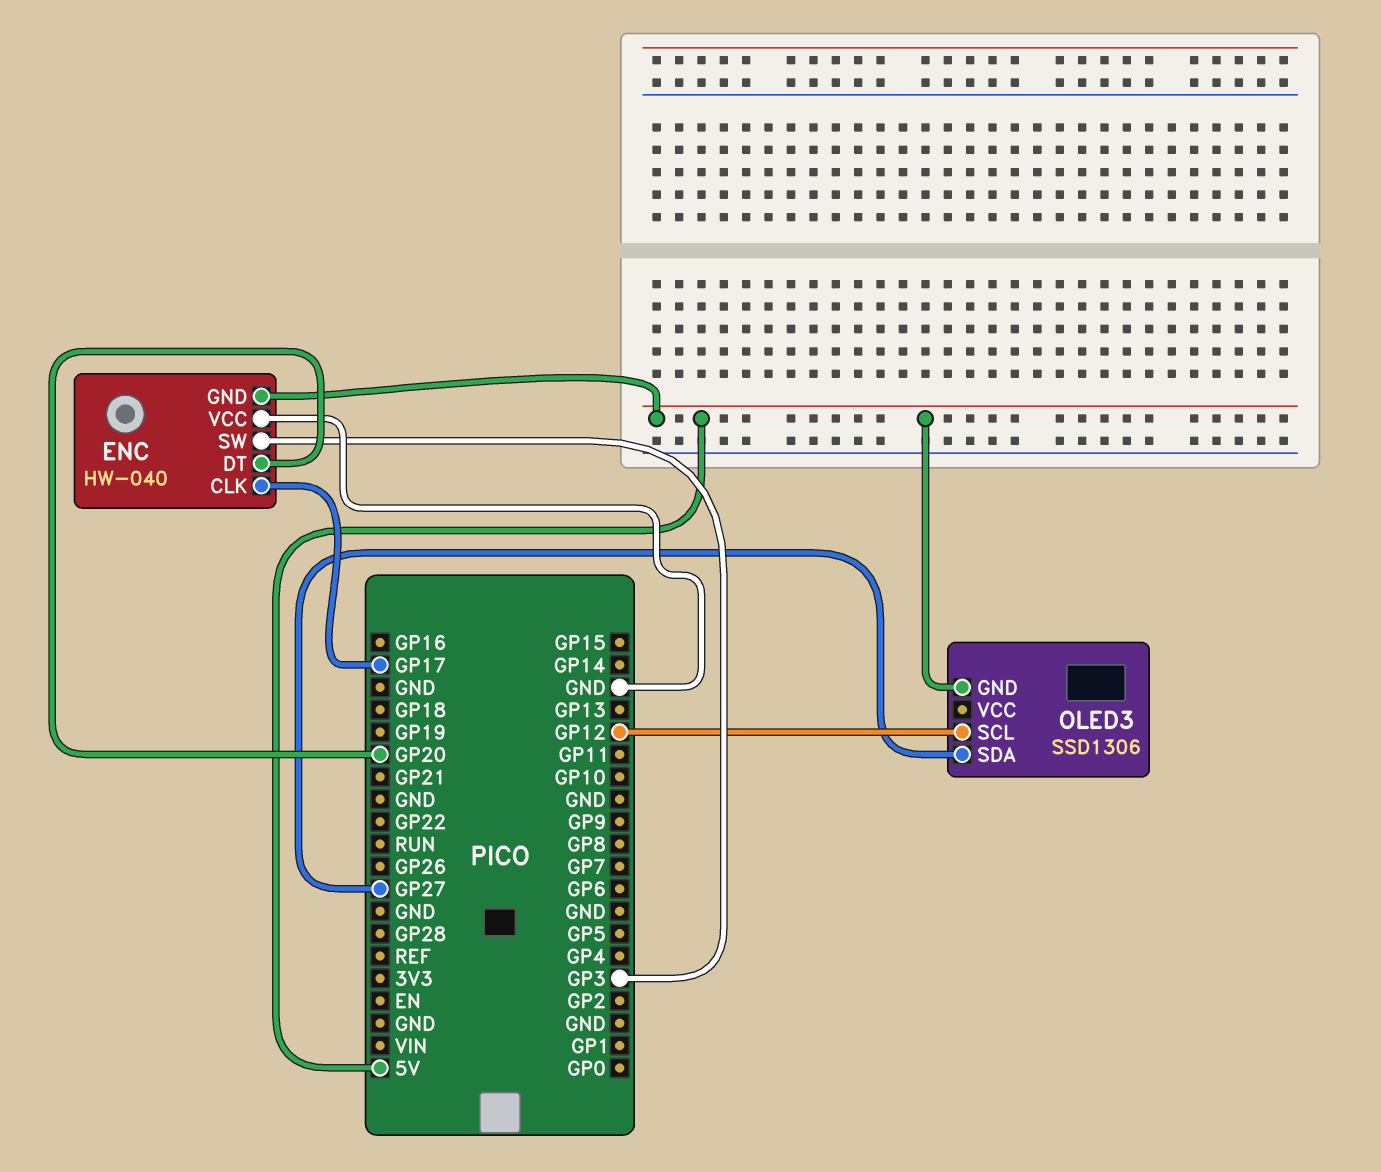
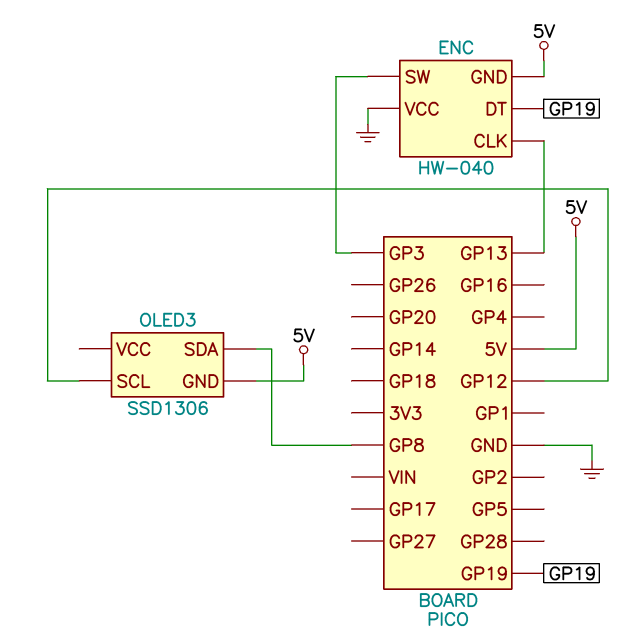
ENC pin CLK: GP17 -> GP13
ENC pin DT: GP20 -> GP19
OLED3 pin SDA: GP27 -> GP8

